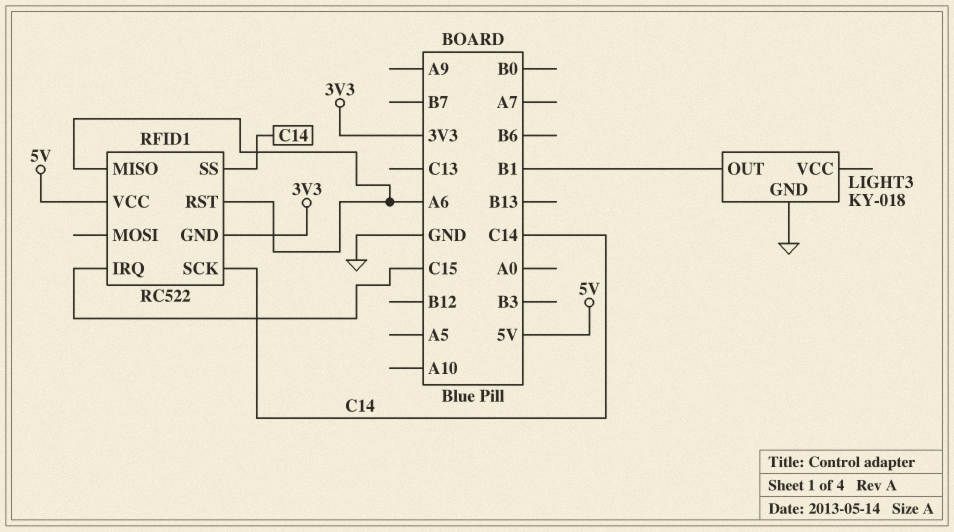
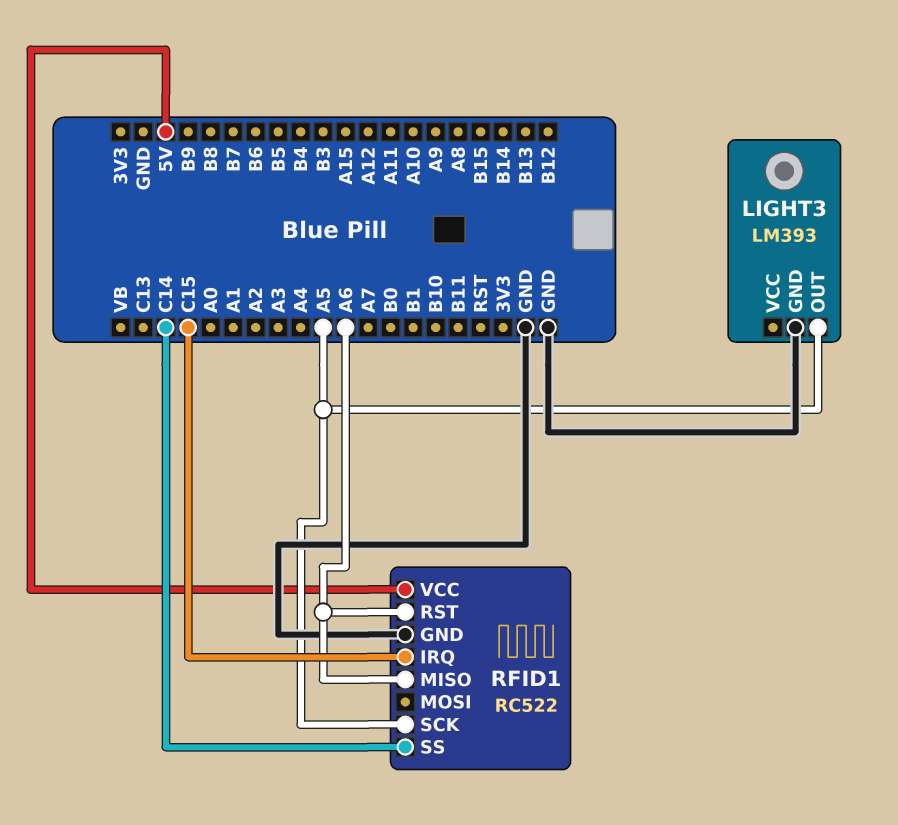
LIGHT3: KY-018 -> LM393
LIGHT3 pin OUT: B1 -> A5
RFID1 pin GND: 3V3 -> GND
RFID1 pin SCK: C14 -> A5

